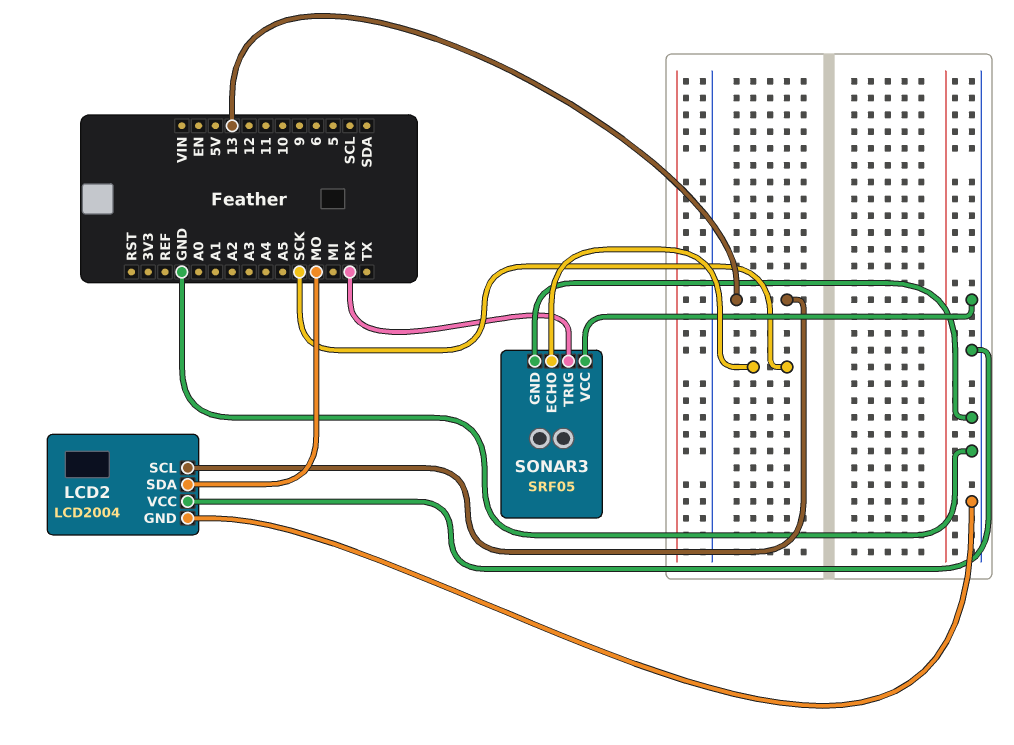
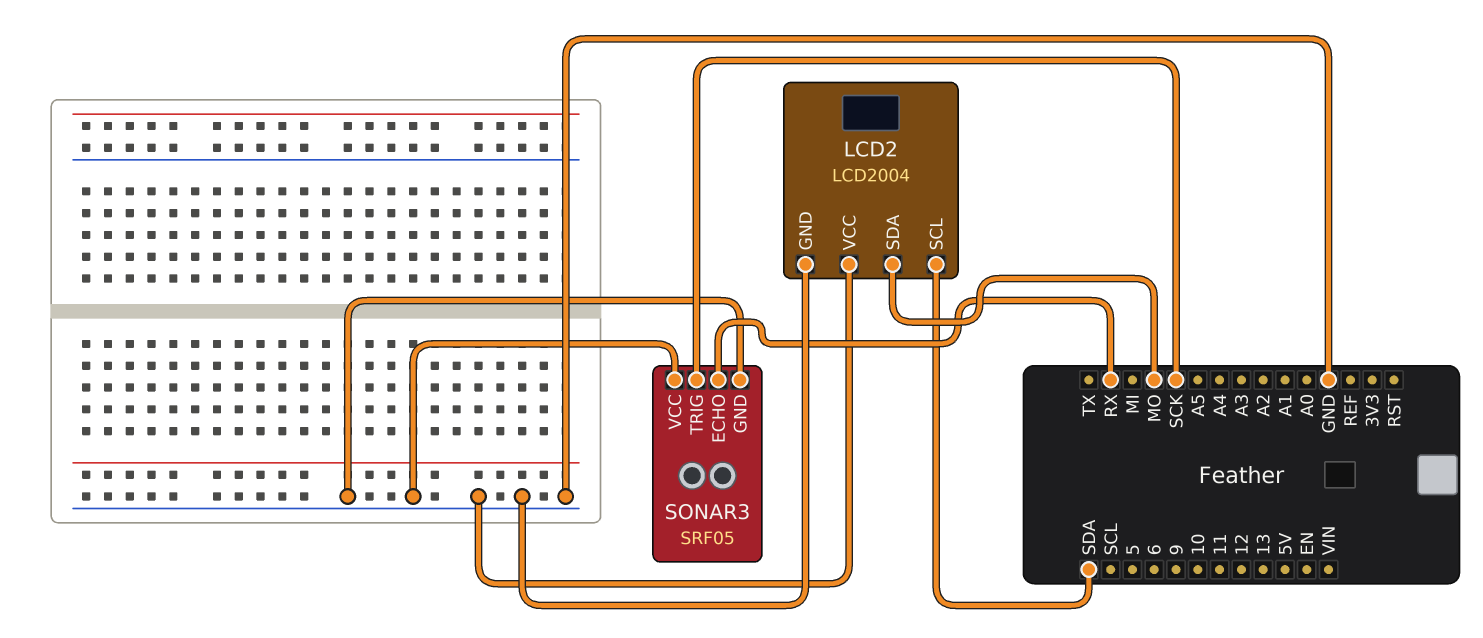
LCD2 pin SCL: 13 -> SDA
SONAR3 pin ECHO: SCK -> RX
SONAR3 pin TRIG: RX -> SCK

